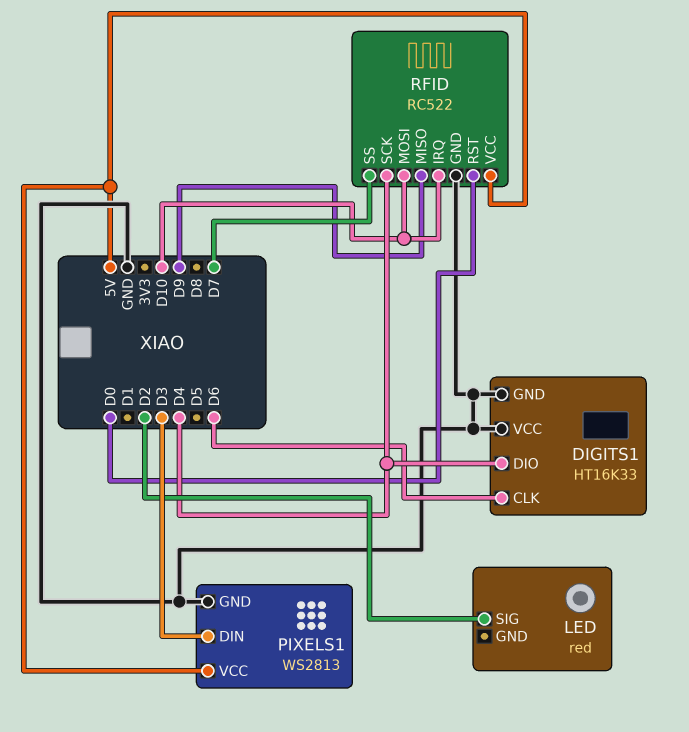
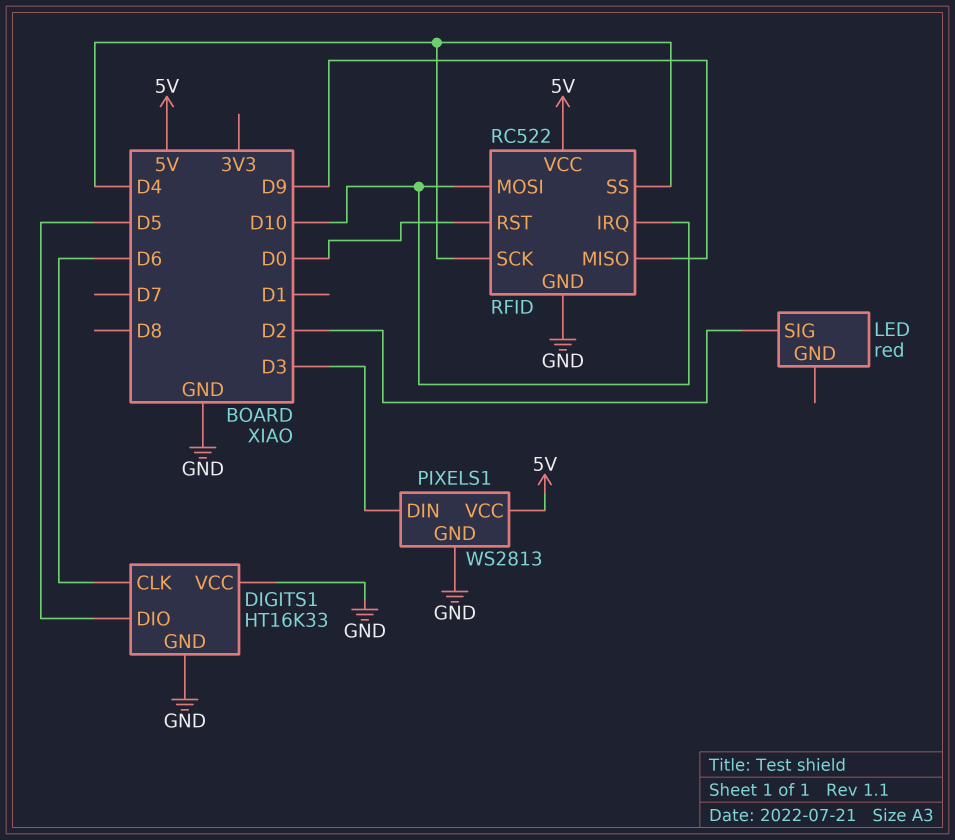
DIGITS1 pin DIO: D4 -> D5
RFID pin SS: D7 -> D4

